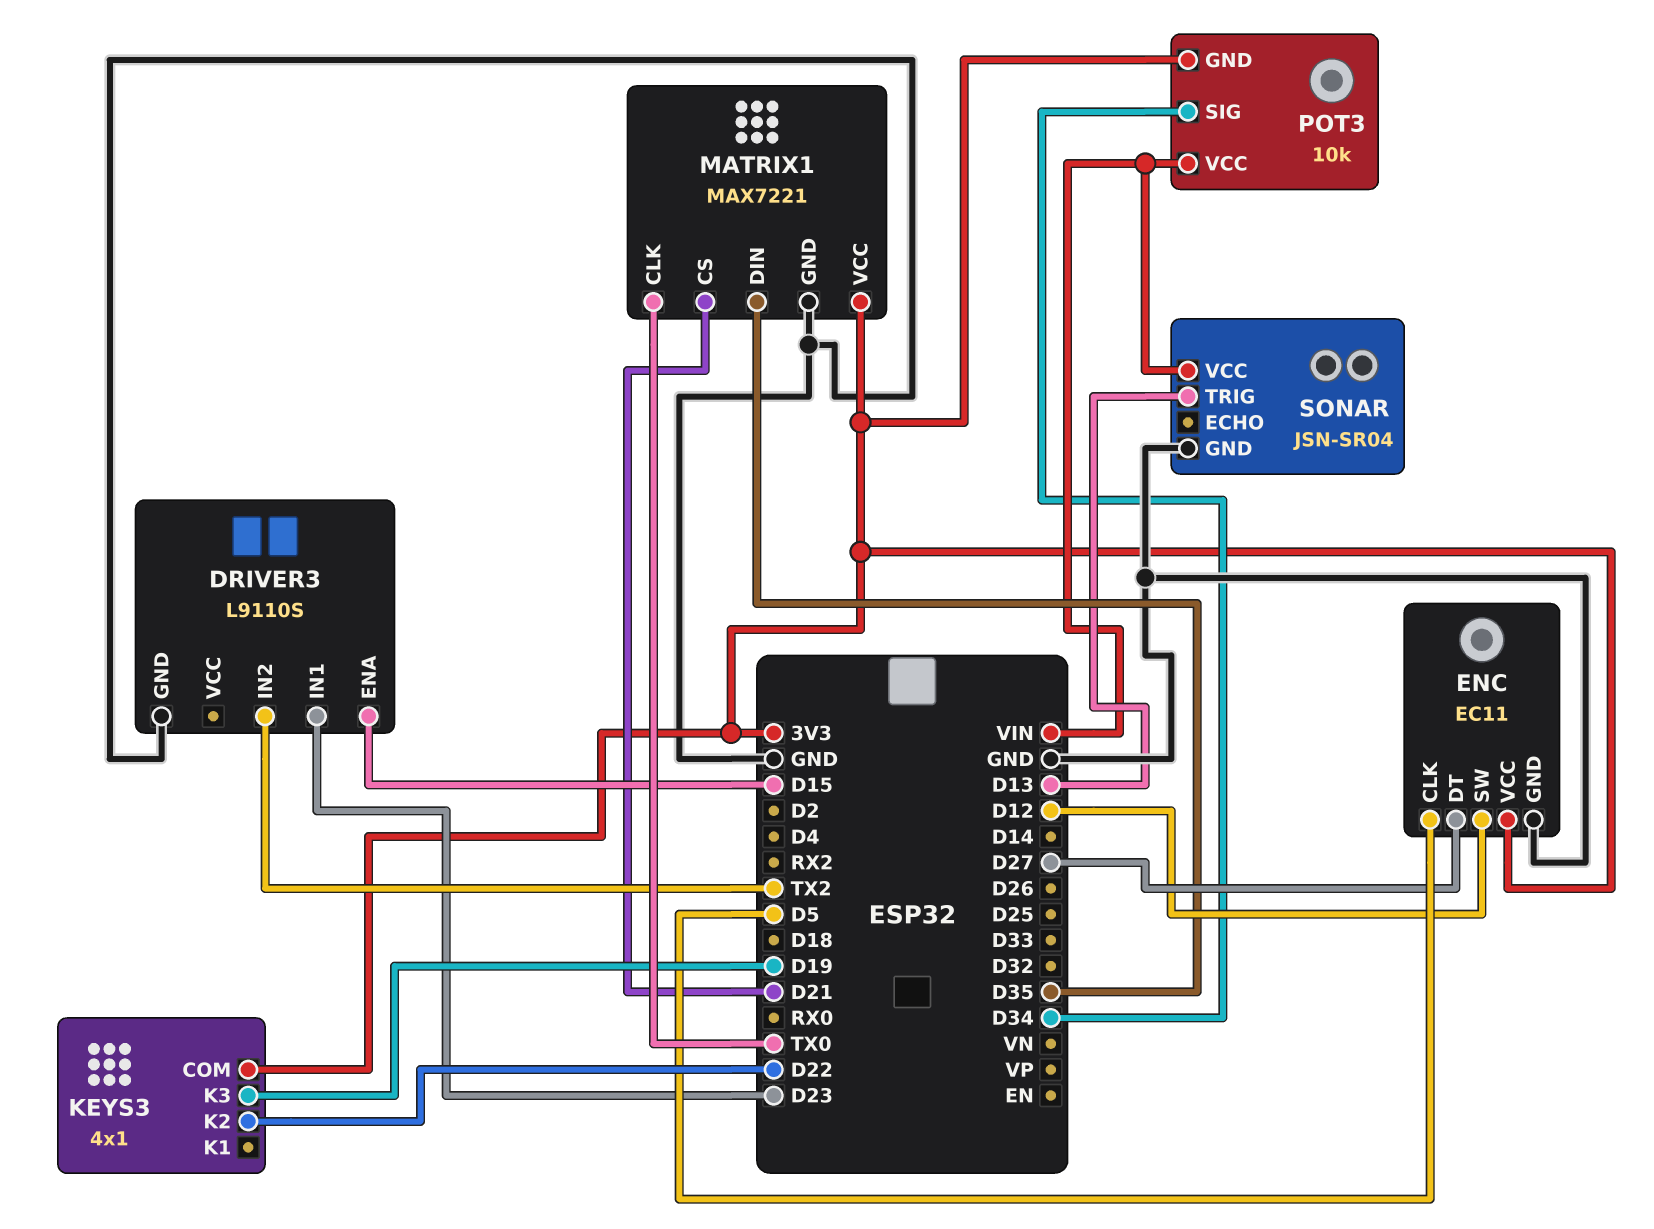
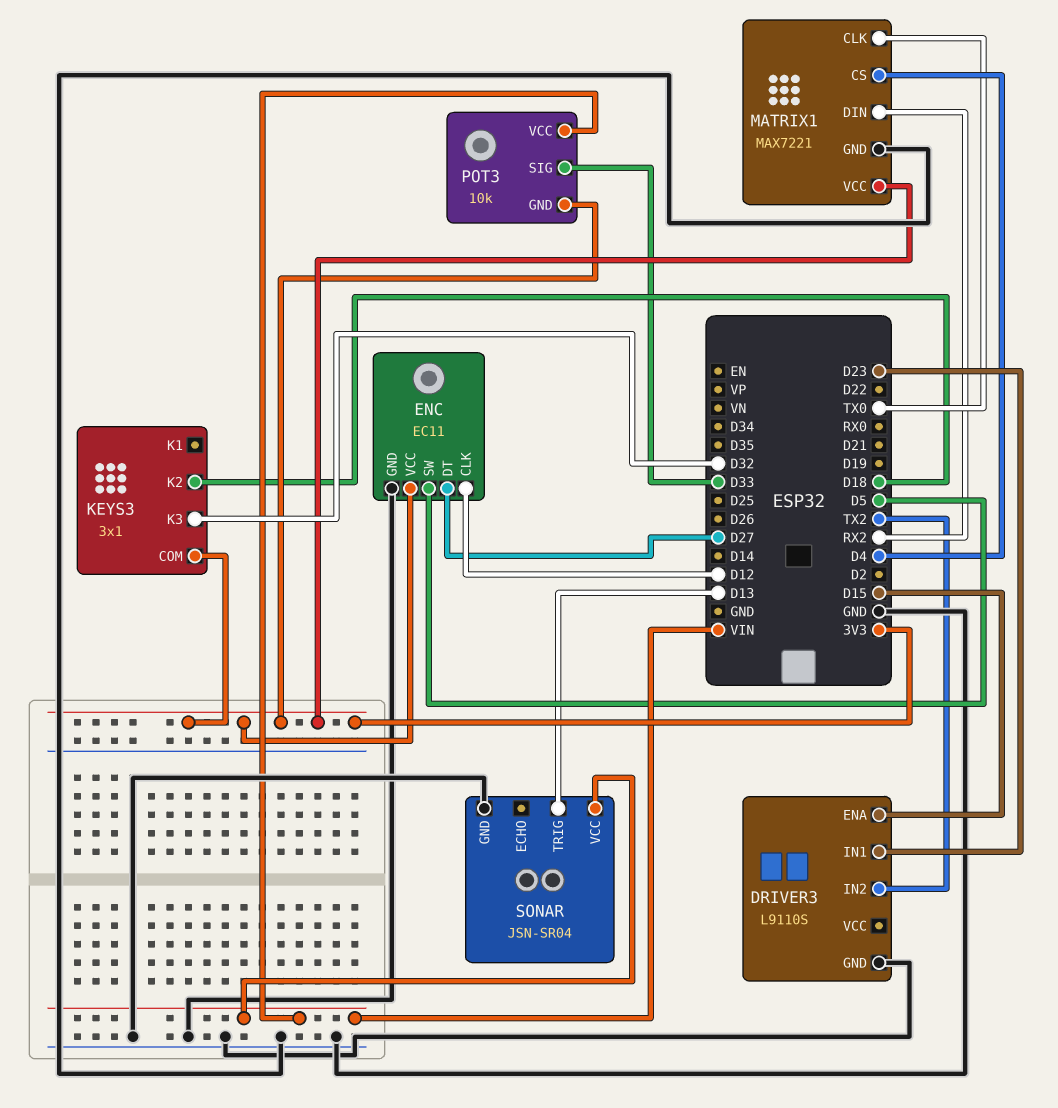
ENC pin CLK: D5 -> D12
ENC pin SW: D12 -> D5
KEYS3: 4x1 -> 3x1
KEYS3 pin K2: D22 -> D18
KEYS3 pin K3: D19 -> D32
MATRIX1 pin CS: D21 -> D4
MATRIX1 pin DIN: D35 -> RX2
POT3 pin SIG: D34 -> D33

